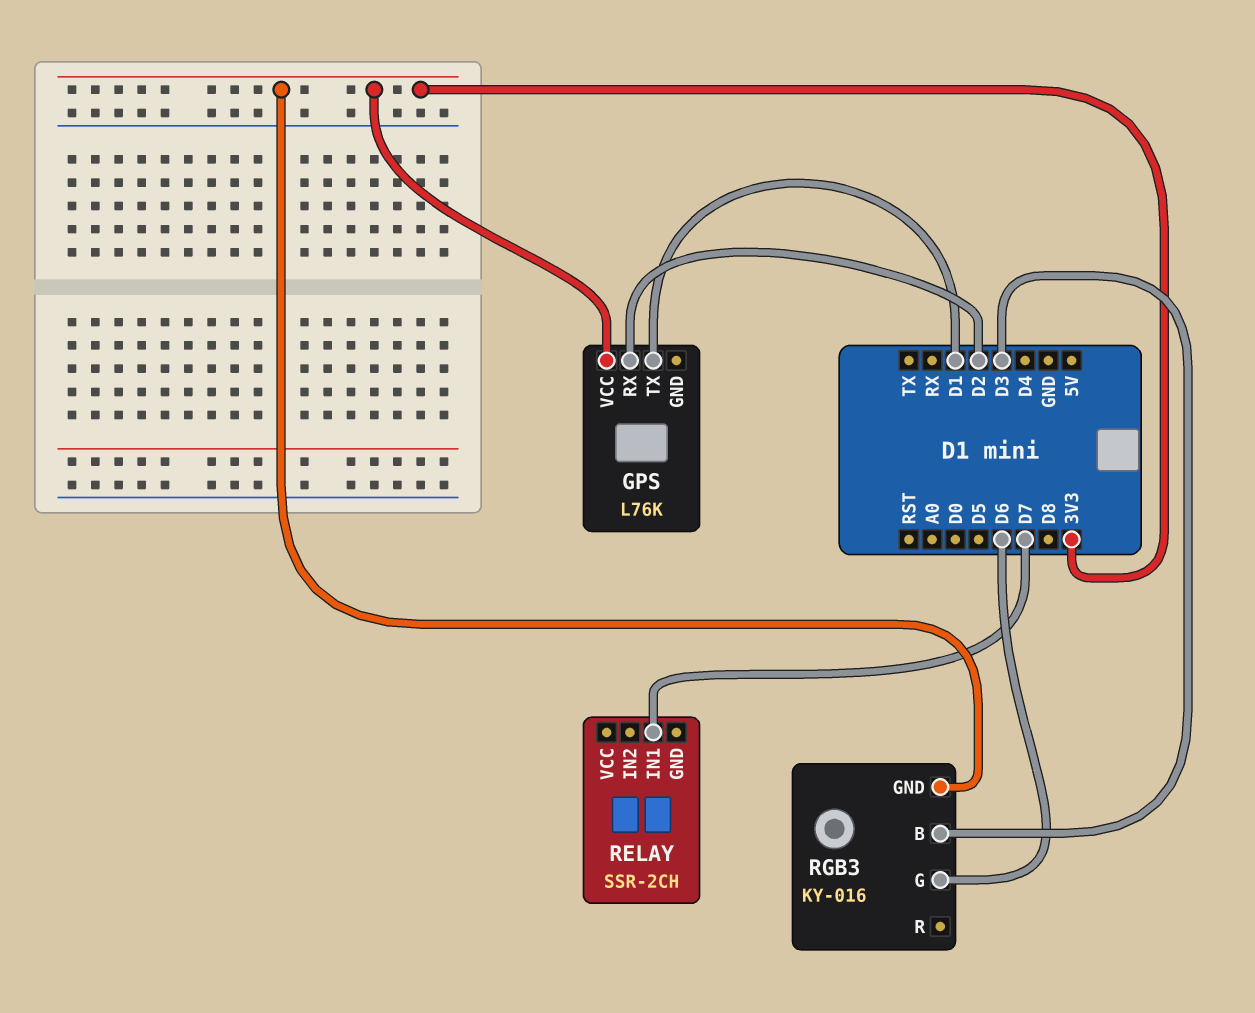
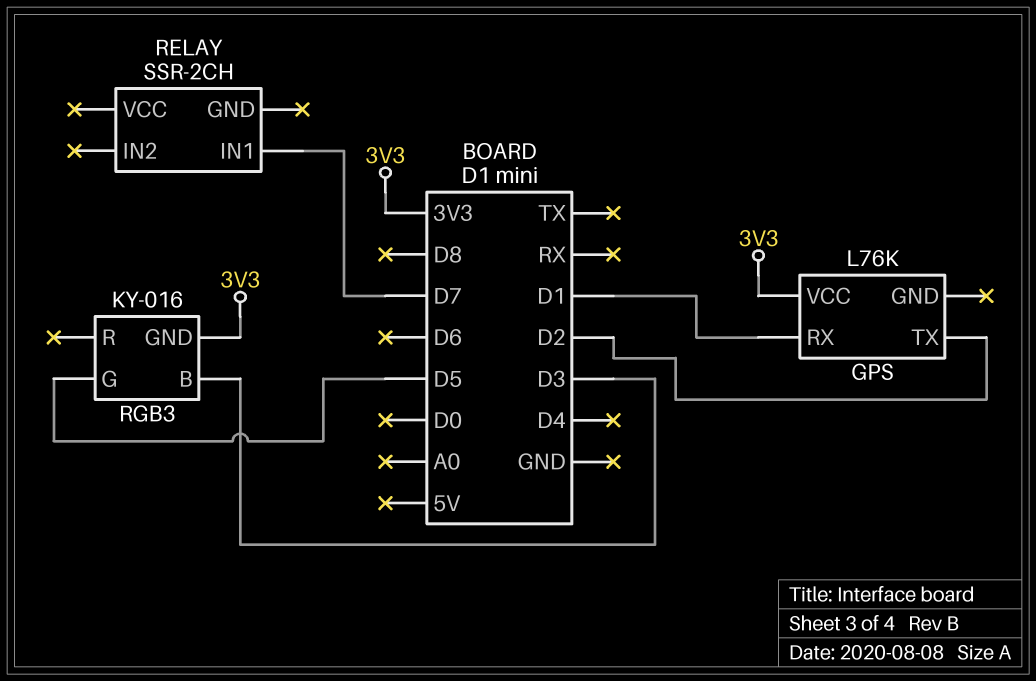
GPS pin RX: D2 -> D1
GPS pin TX: D1 -> D2
RGB3 pin G: D6 -> D5

